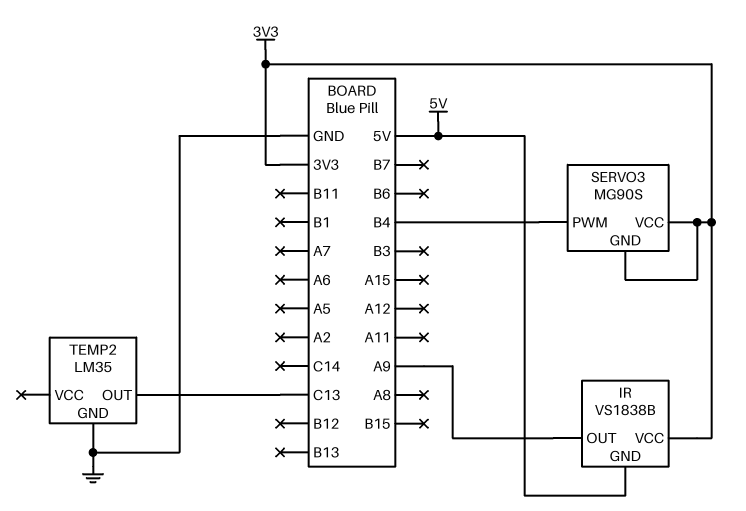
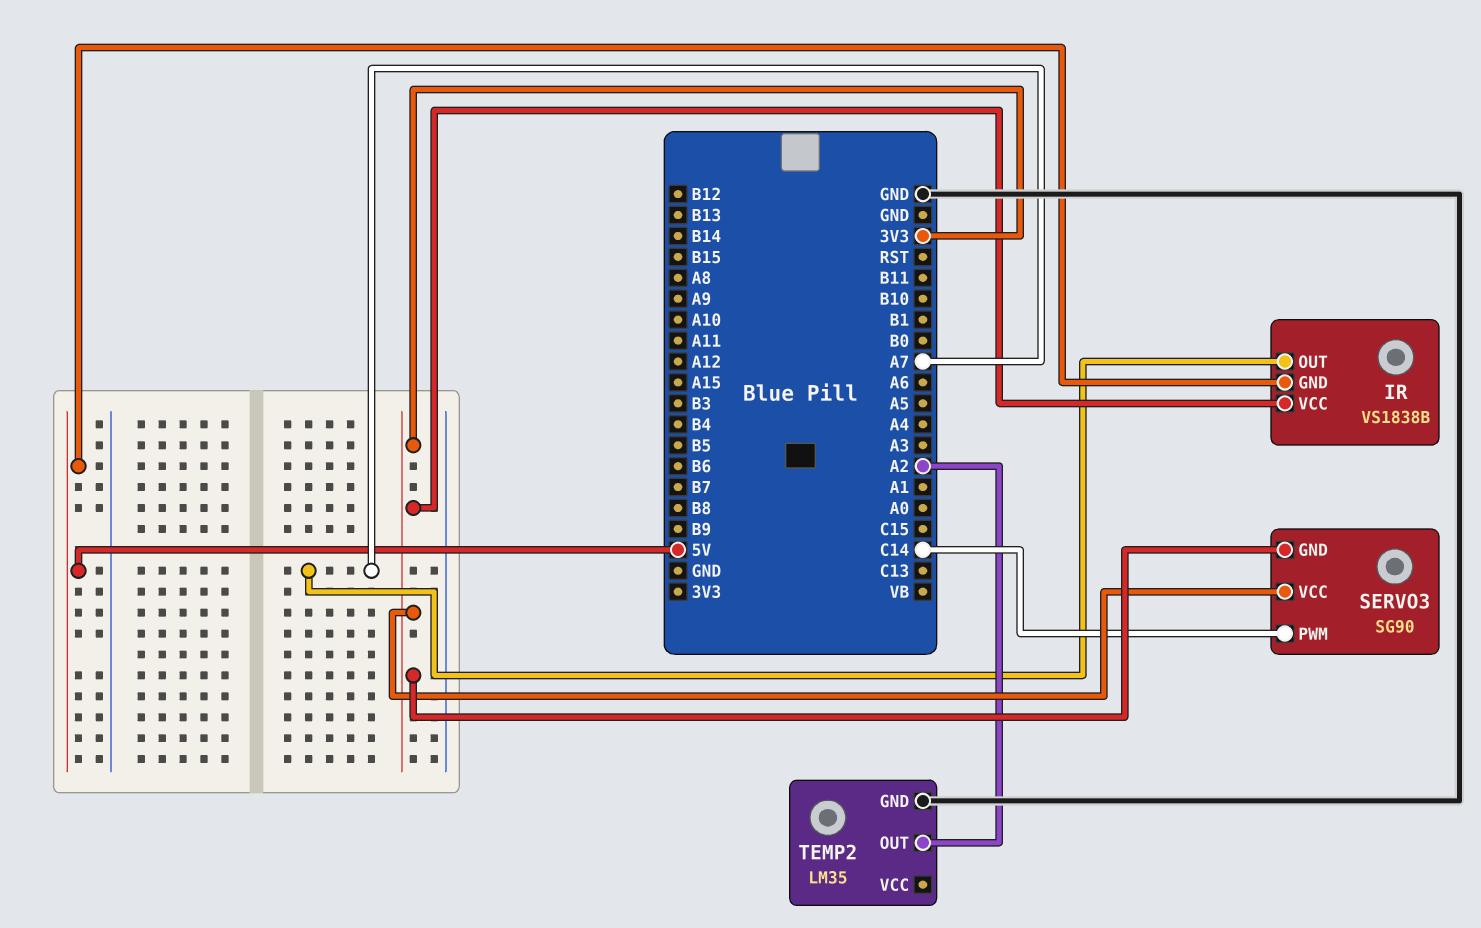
IR pin OUT: A9 -> A7
SERVO3: MG90S -> SG90
SERVO3 pin PWM: B4 -> C14
TEMP2 pin OUT: C13 -> A2

